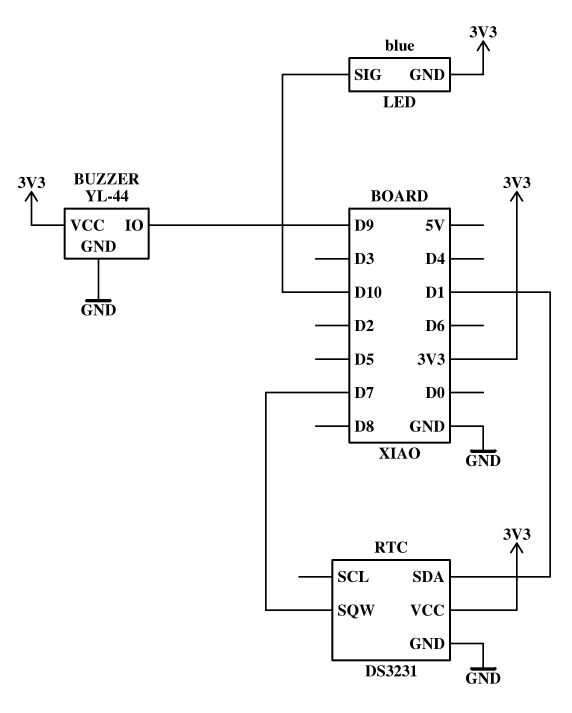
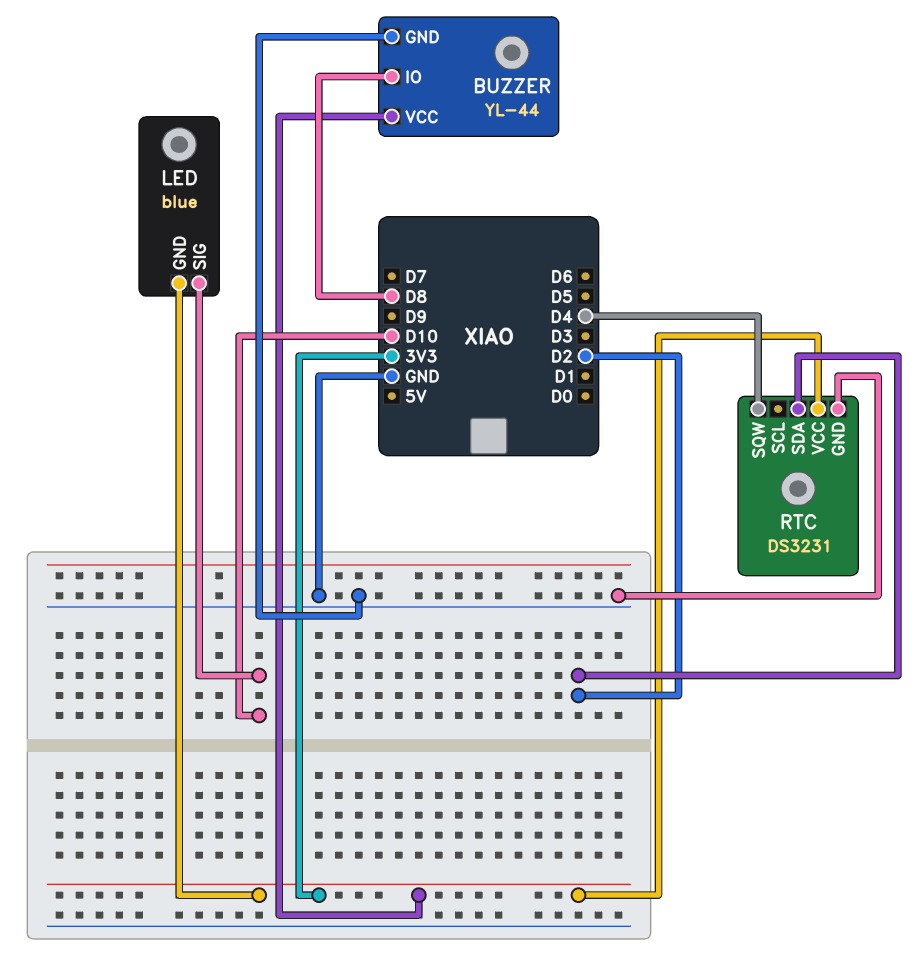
BUZZER pin IO: D9 -> D8
RTC pin SDA: D1 -> D2
RTC pin SQW: D7 -> D4

